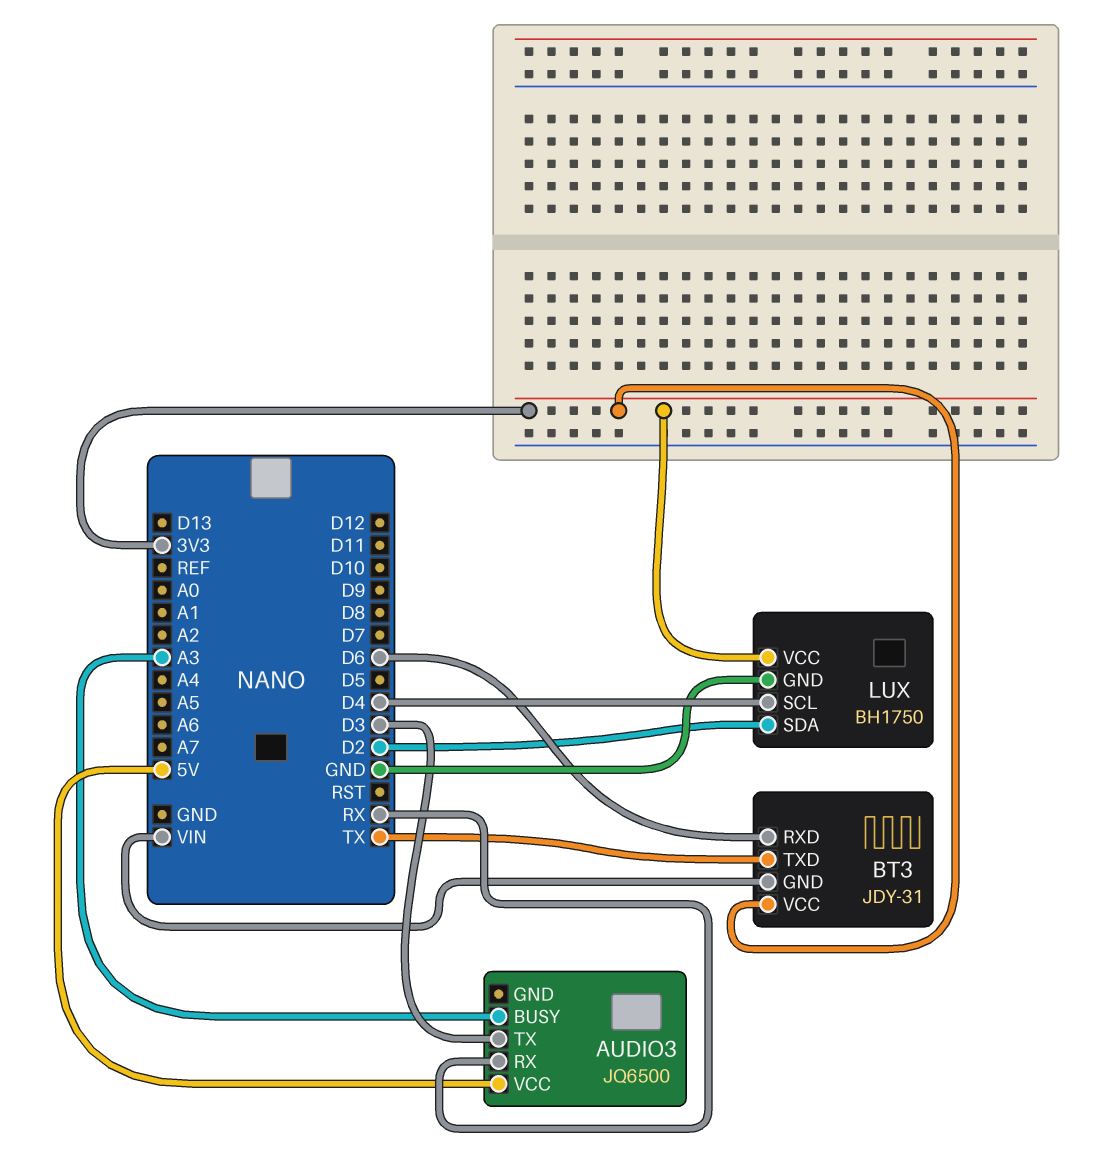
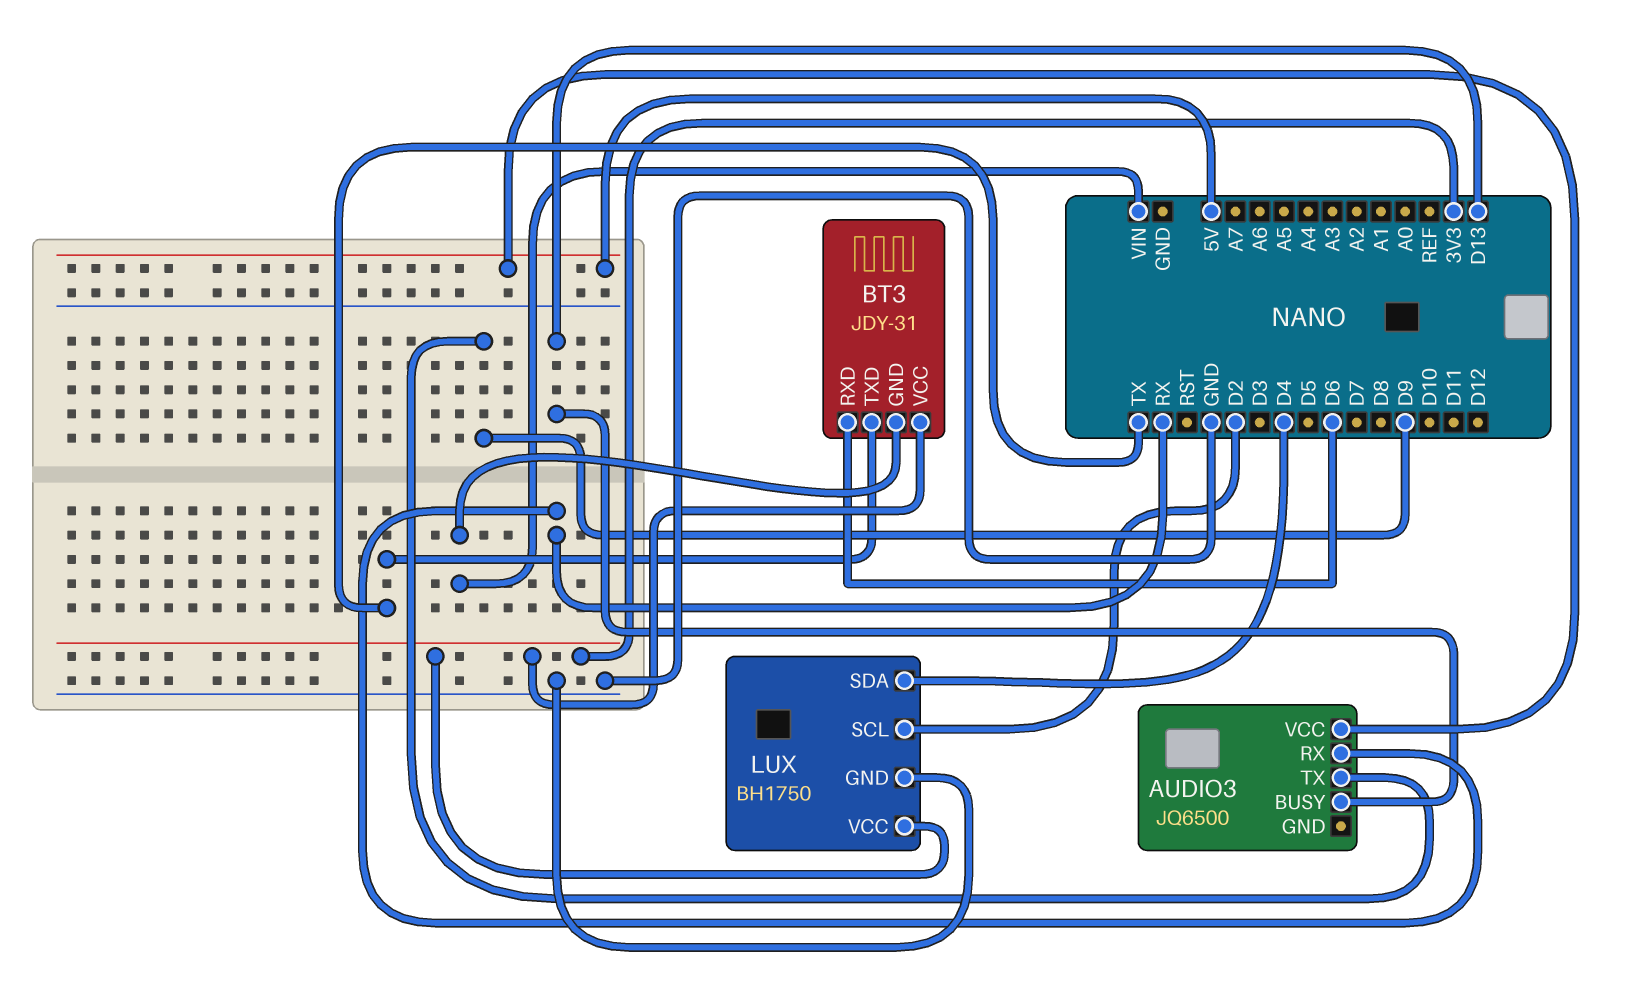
AUDIO3 pin BUSY: A3 -> D13
AUDIO3 pin TX: D3 -> D9
LUX pin SCL: D4 -> D2
LUX pin SDA: D2 -> D4

